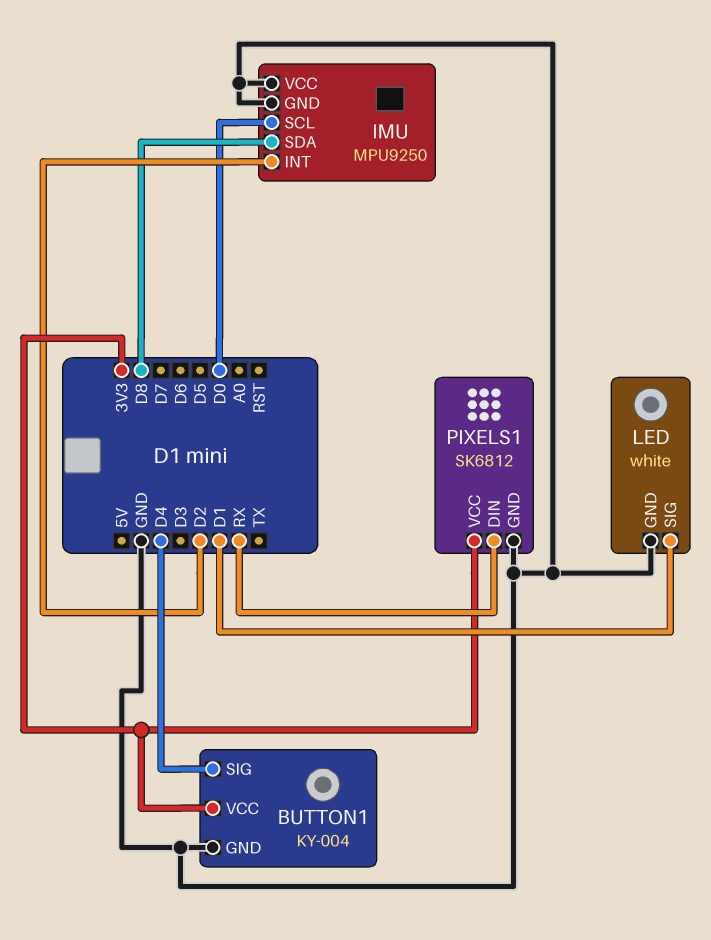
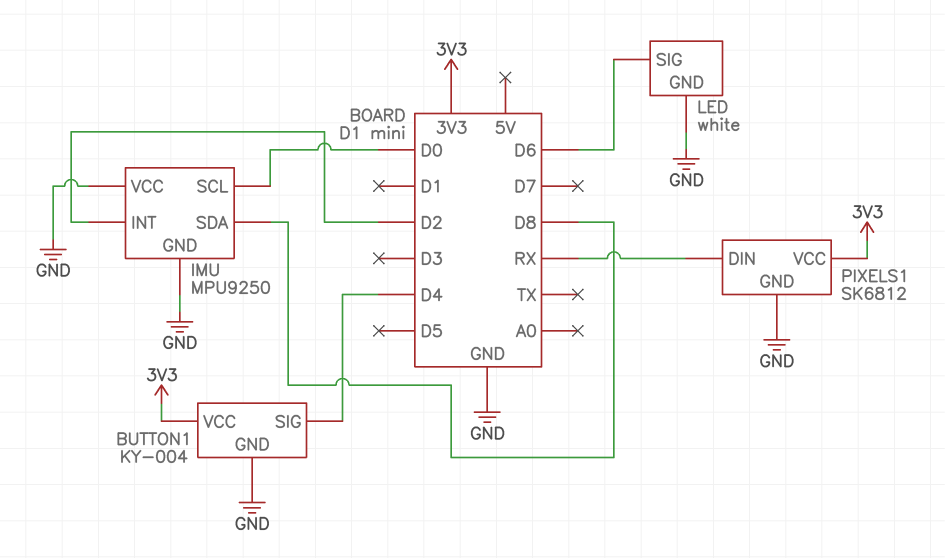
LED pin SIG: D1 -> D6

